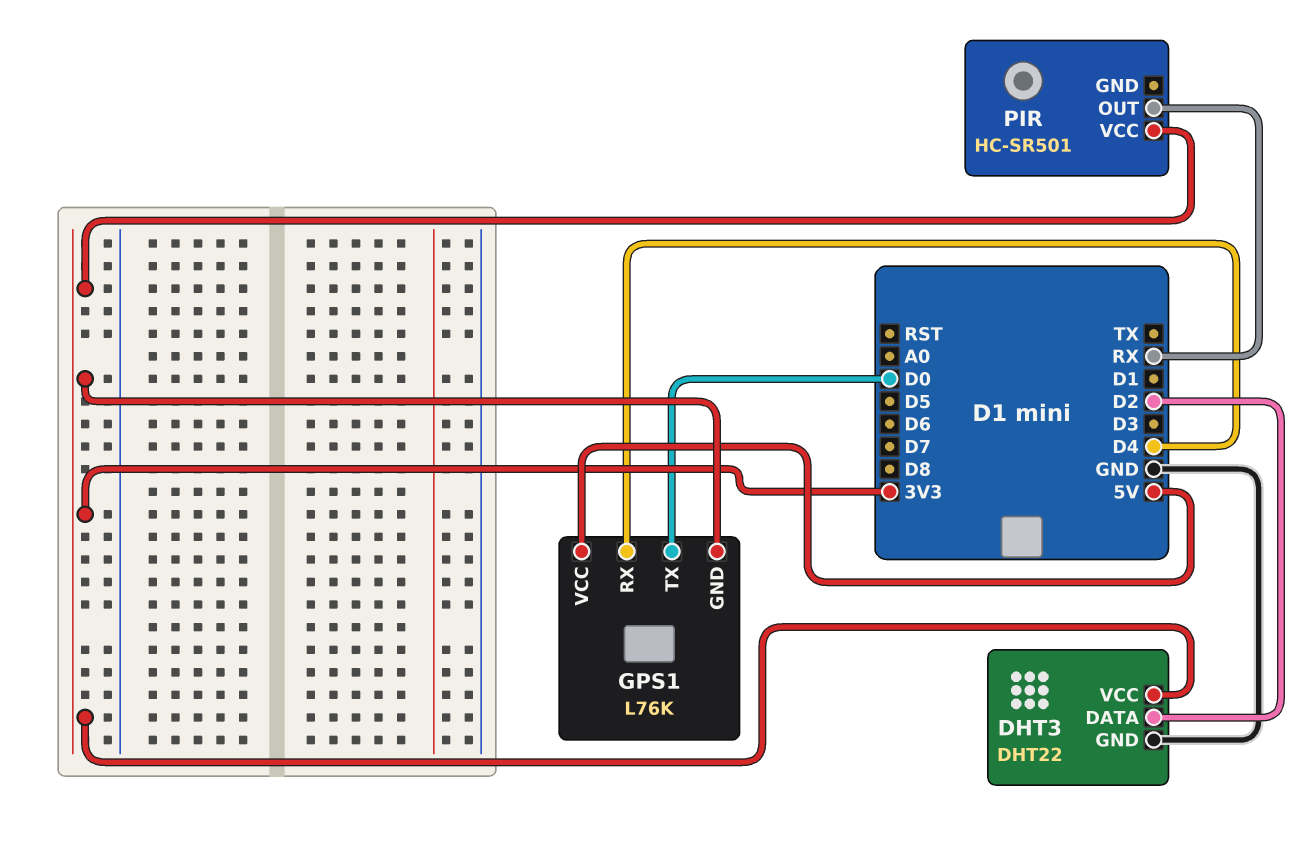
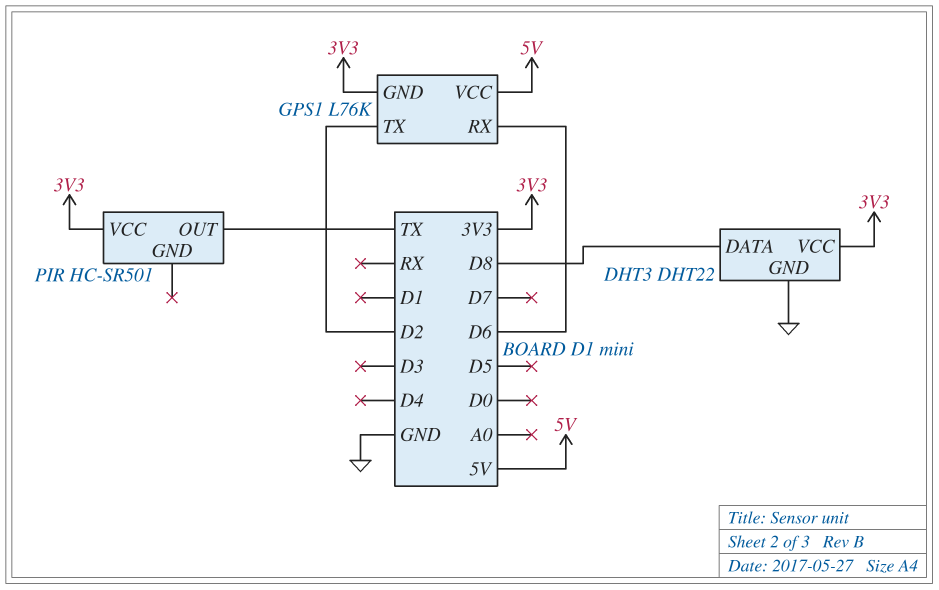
DHT3 pin DATA: D2 -> D8
GPS1 pin RX: D4 -> D6
GPS1 pin TX: D0 -> D2
PIR pin OUT: RX -> TX

